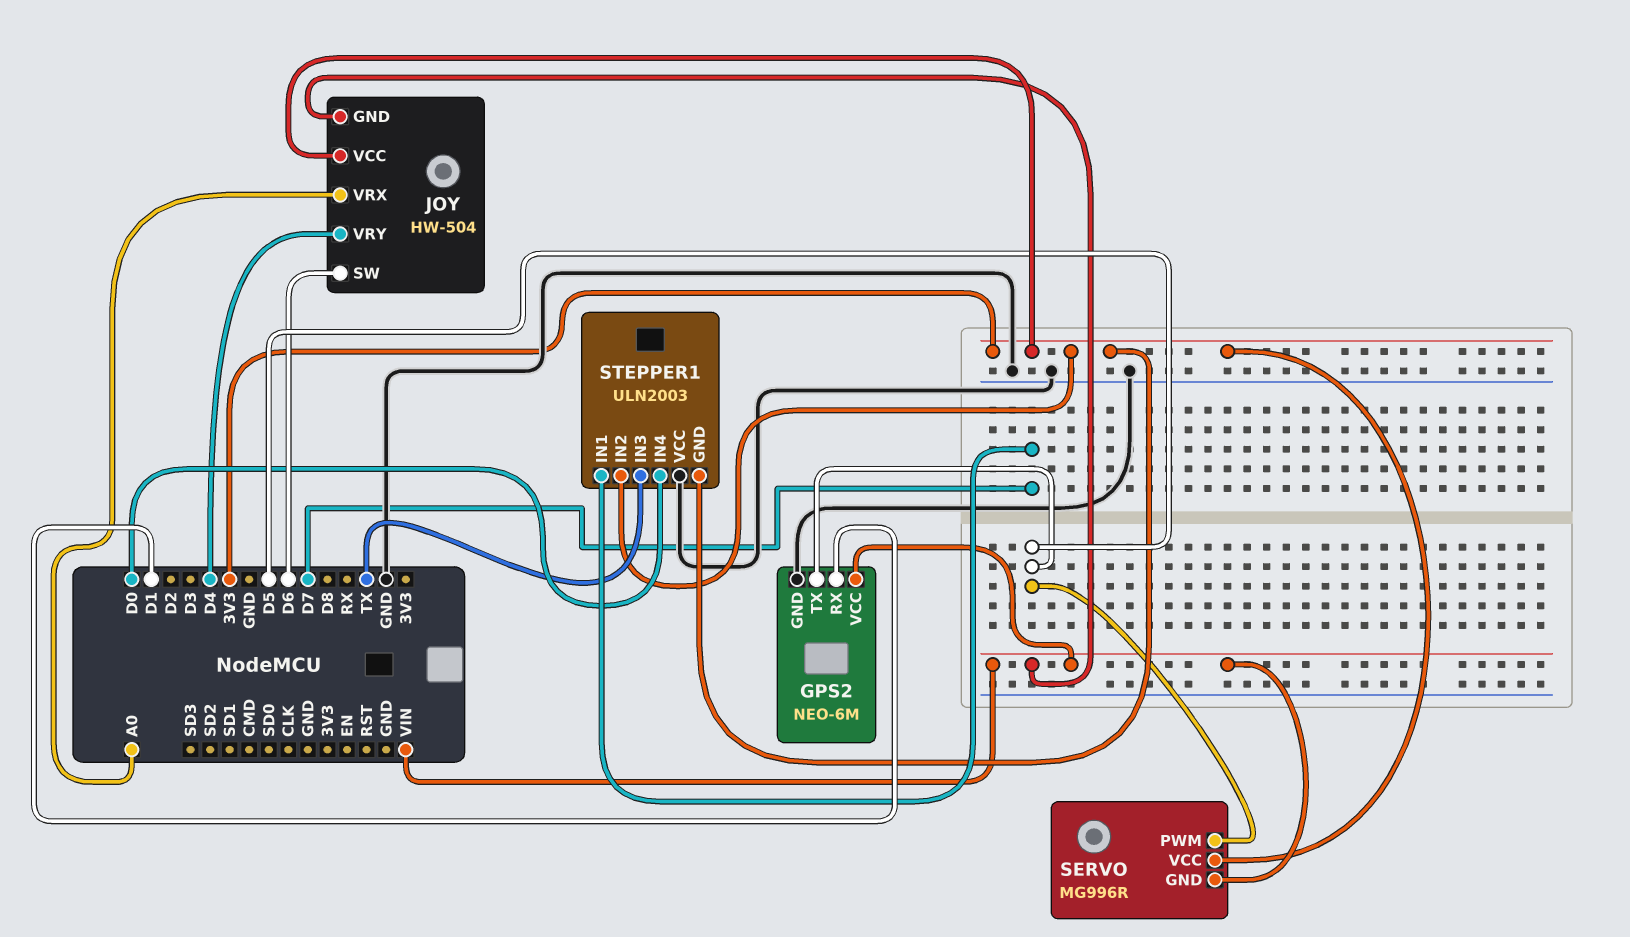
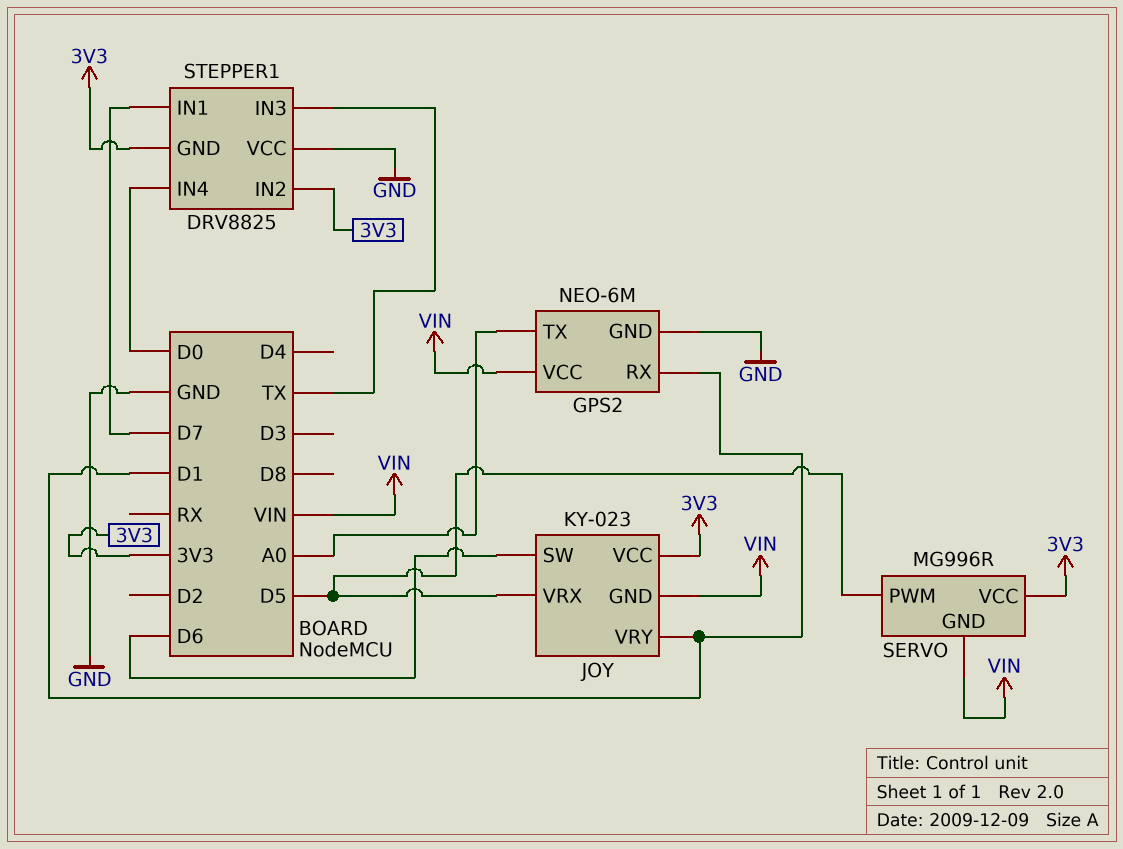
GPS2 pin TX: D5 -> A0
JOY: HW-504 -> KY-023
JOY pin VRX: A0 -> D5
JOY pin VRY: D4 -> D1
STEPPER1: ULN2003 -> DRV8825

